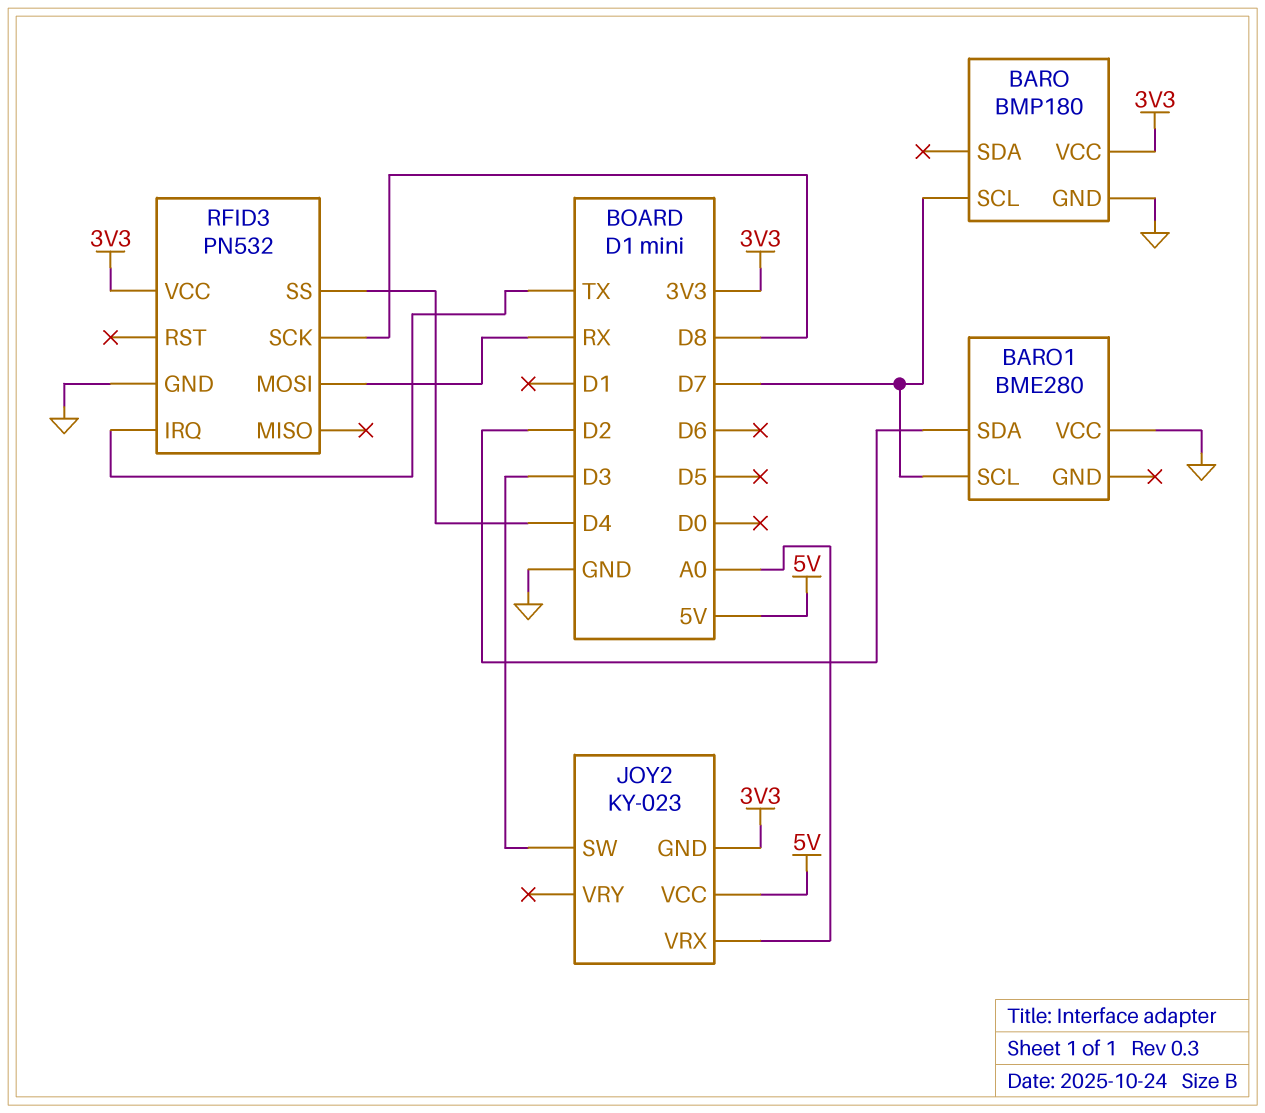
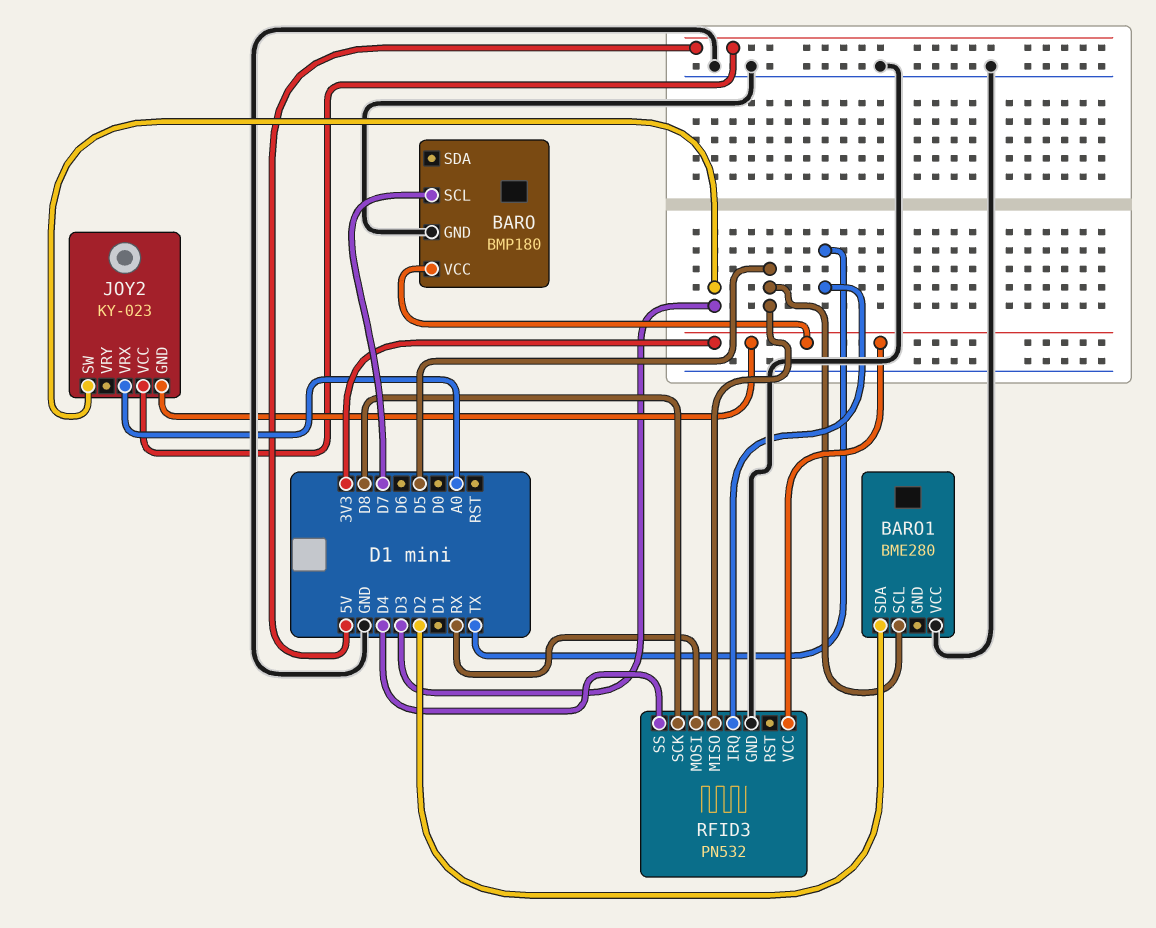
BARO1 pin SCL: D7 -> D5
RFID3 pin MISO: none -> D5

